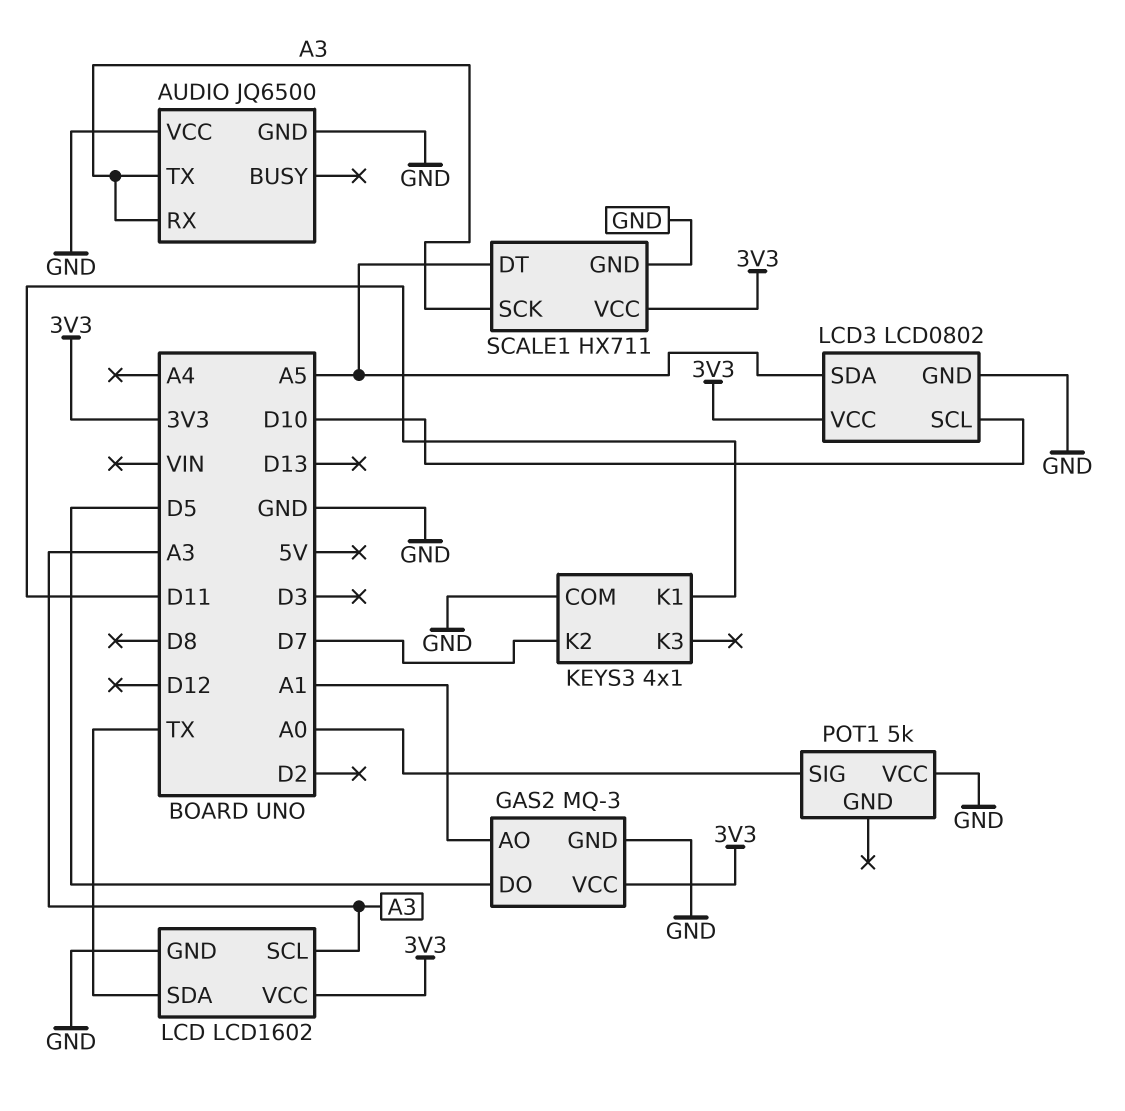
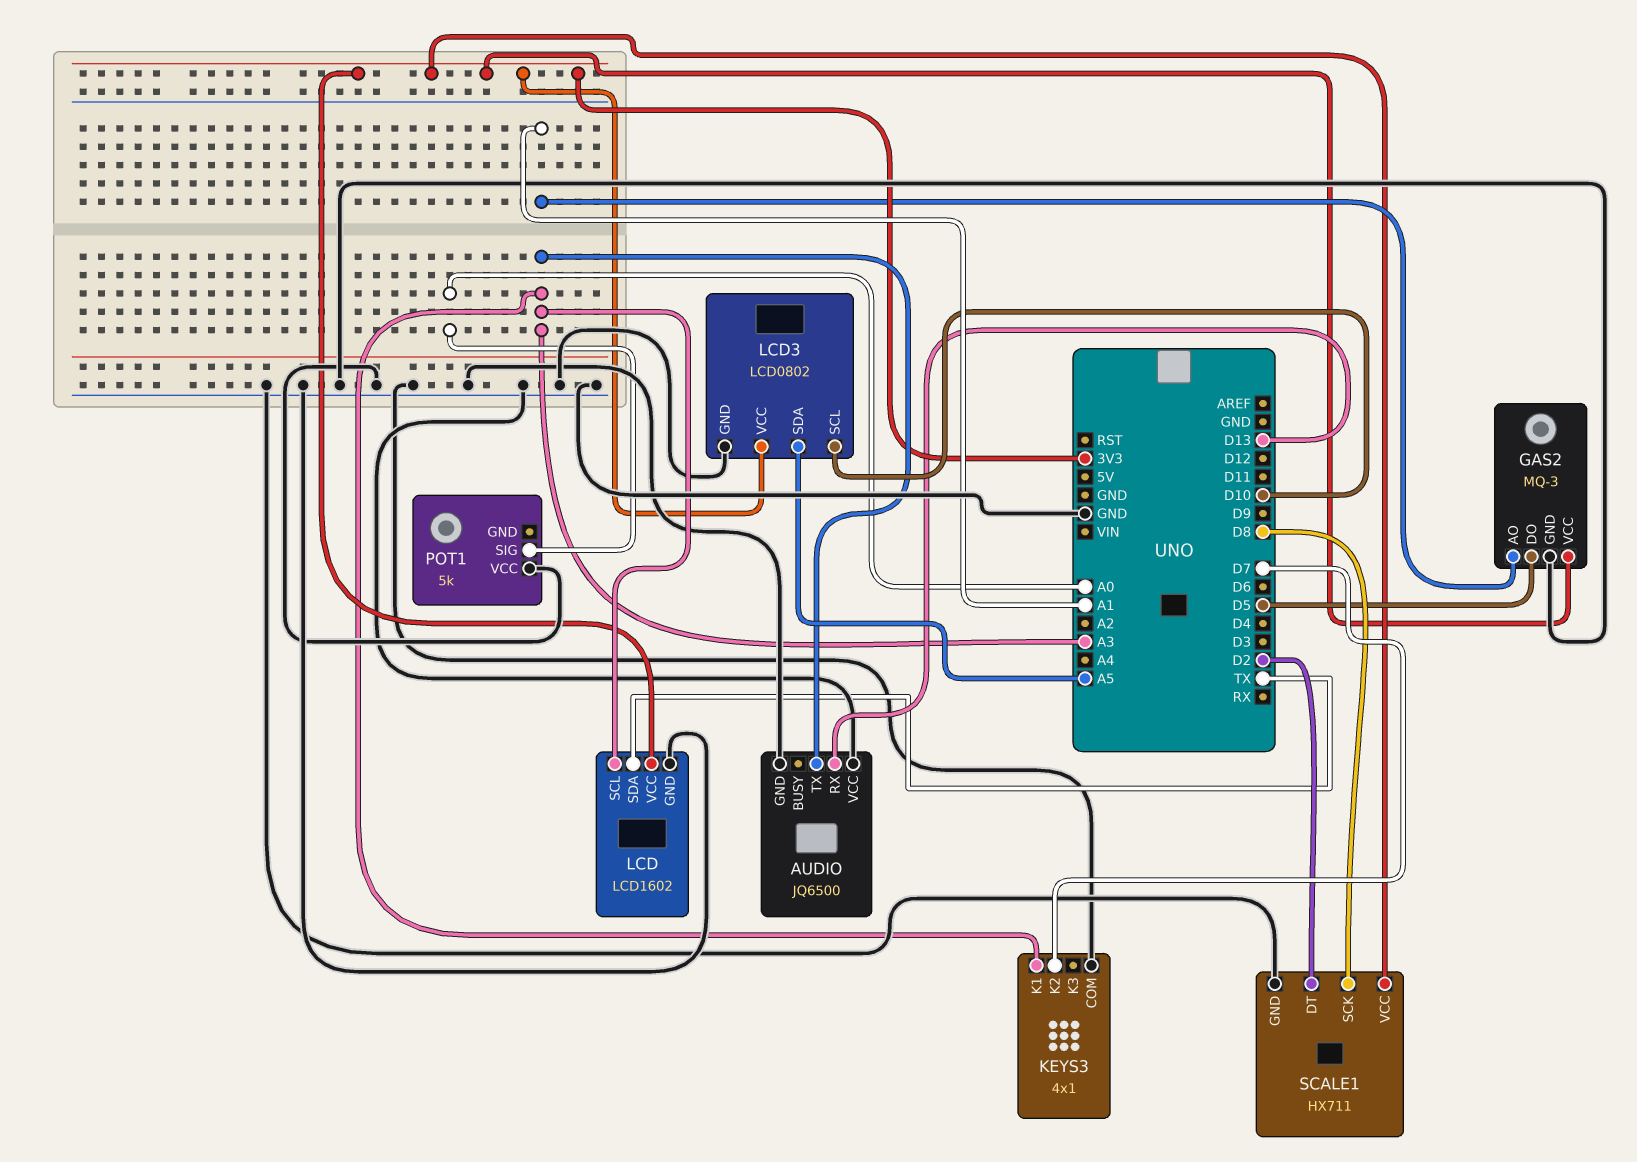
AUDIO pin RX: A3 -> D13
KEYS3 pin K1: D11 -> A3
SCALE1 pin DT: A5 -> D2
SCALE1 pin SCK: A3 -> D8

